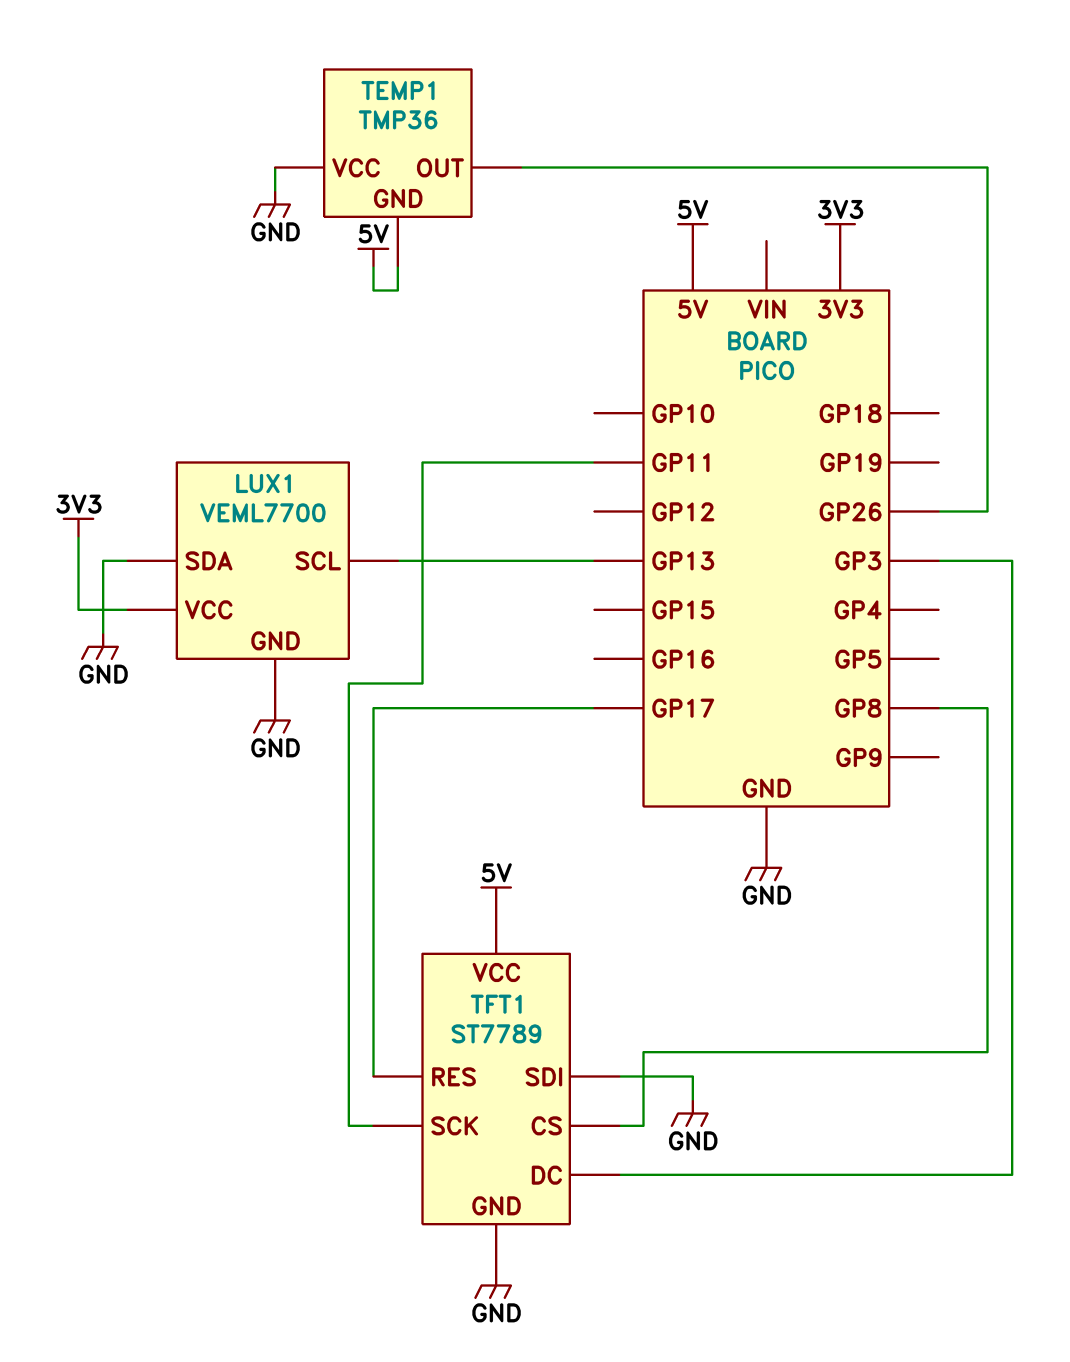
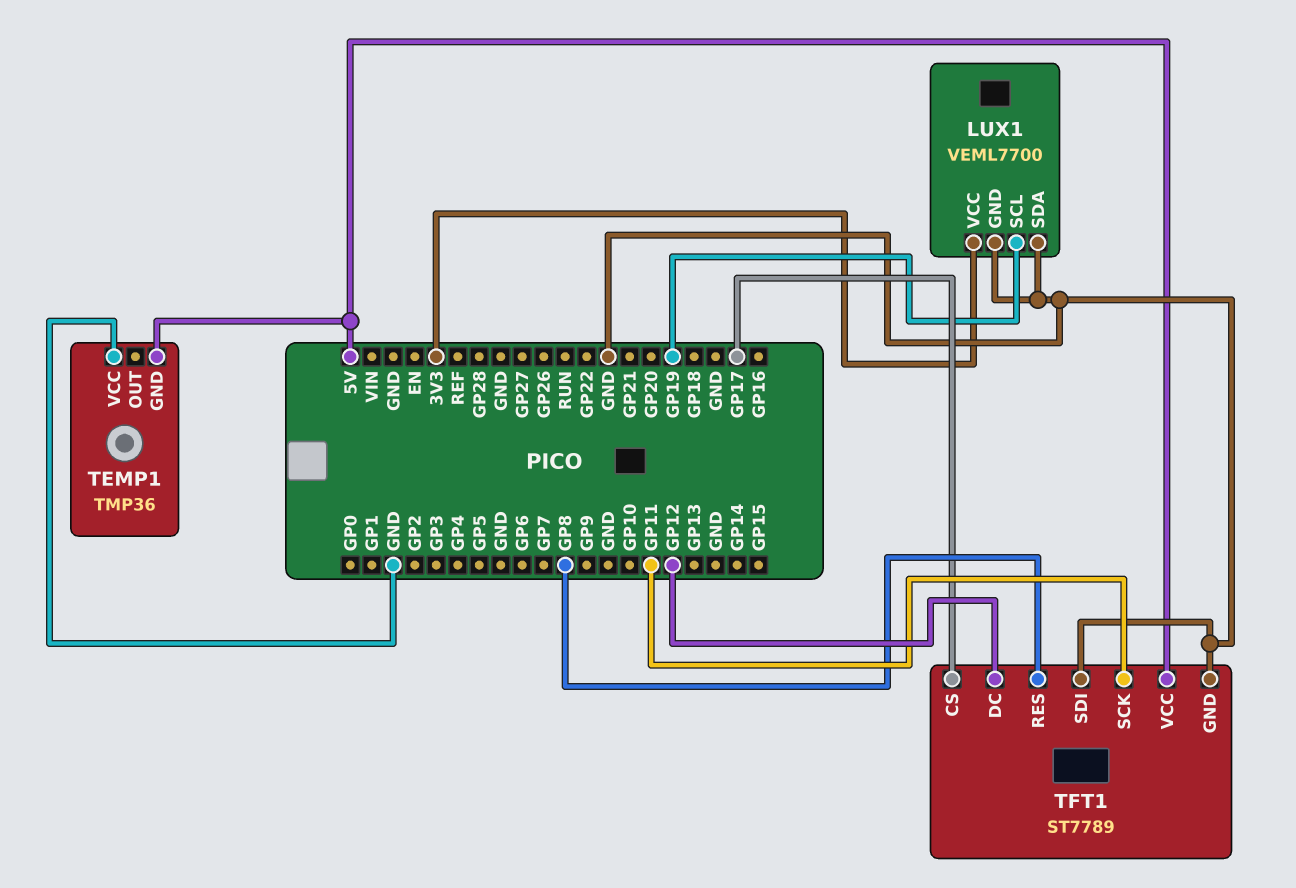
LUX1 pin SCL: GP13 -> GP19
TEMP1 pin OUT: GP26 -> none
TFT1 pin CS: GP8 -> GP17
TFT1 pin DC: GP3 -> GP12
TFT1 pin RES: GP17 -> GP8

